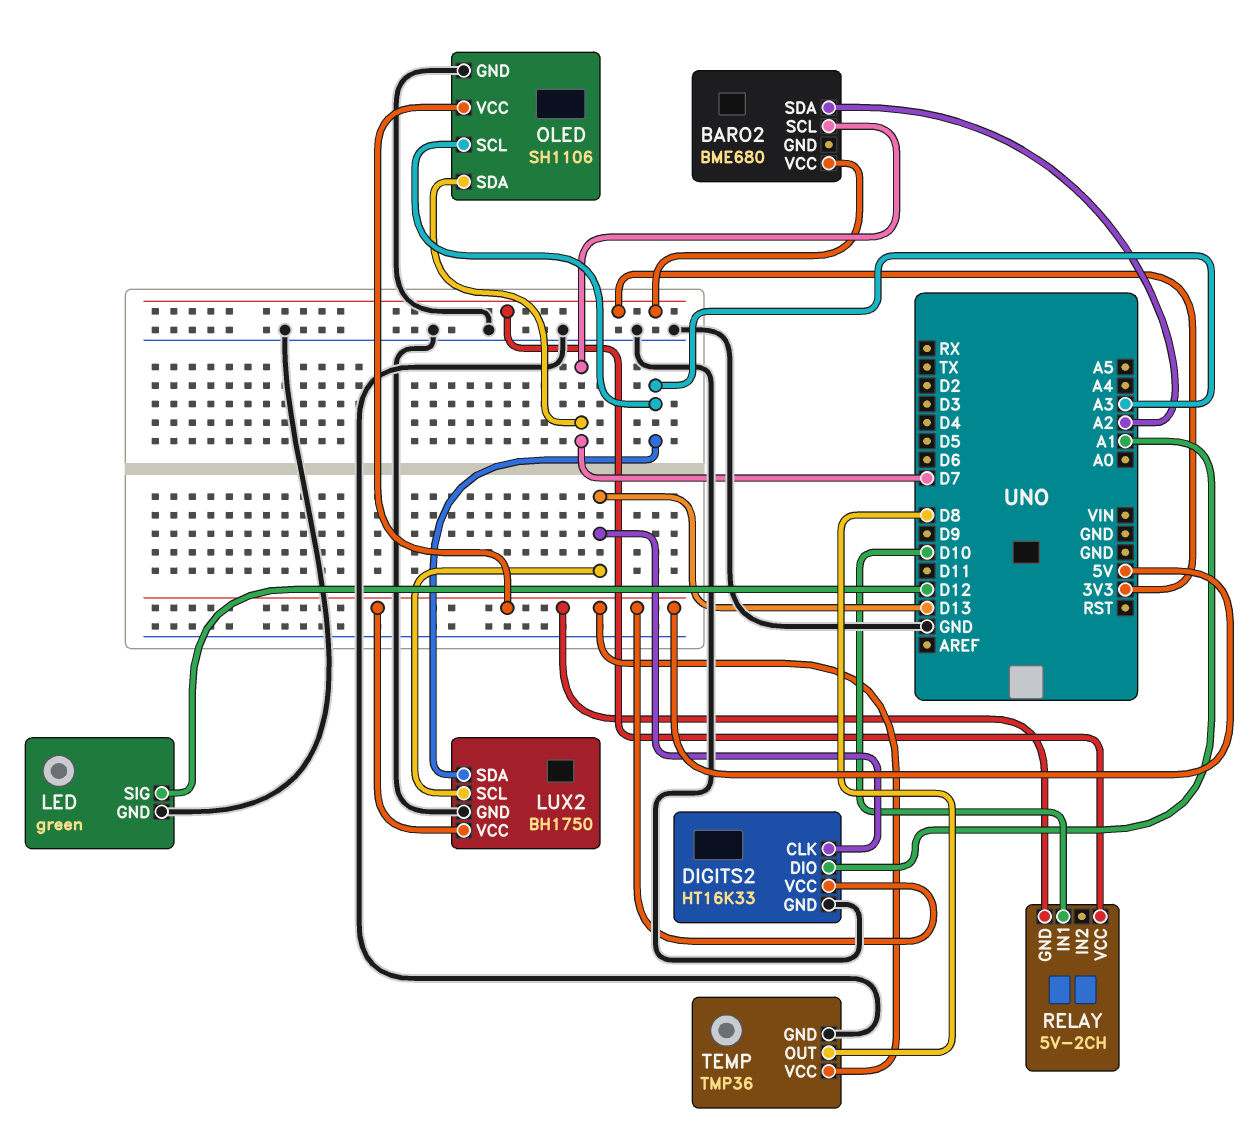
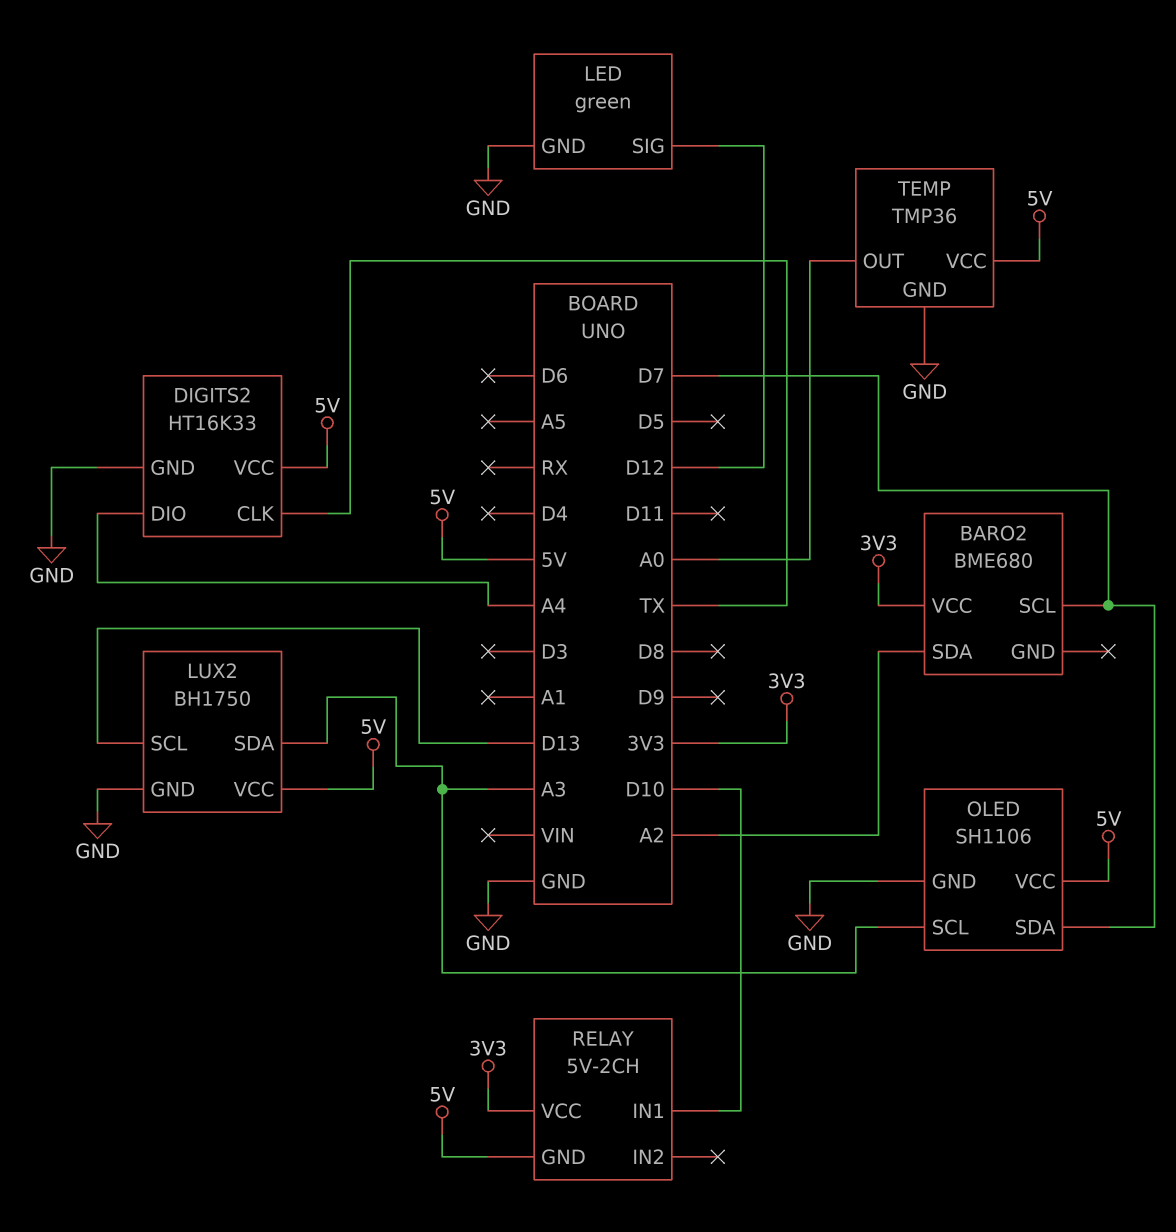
DIGITS2 pin CLK: D13 -> TX
DIGITS2 pin DIO: A1 -> A4
TEMP pin OUT: D8 -> A0

